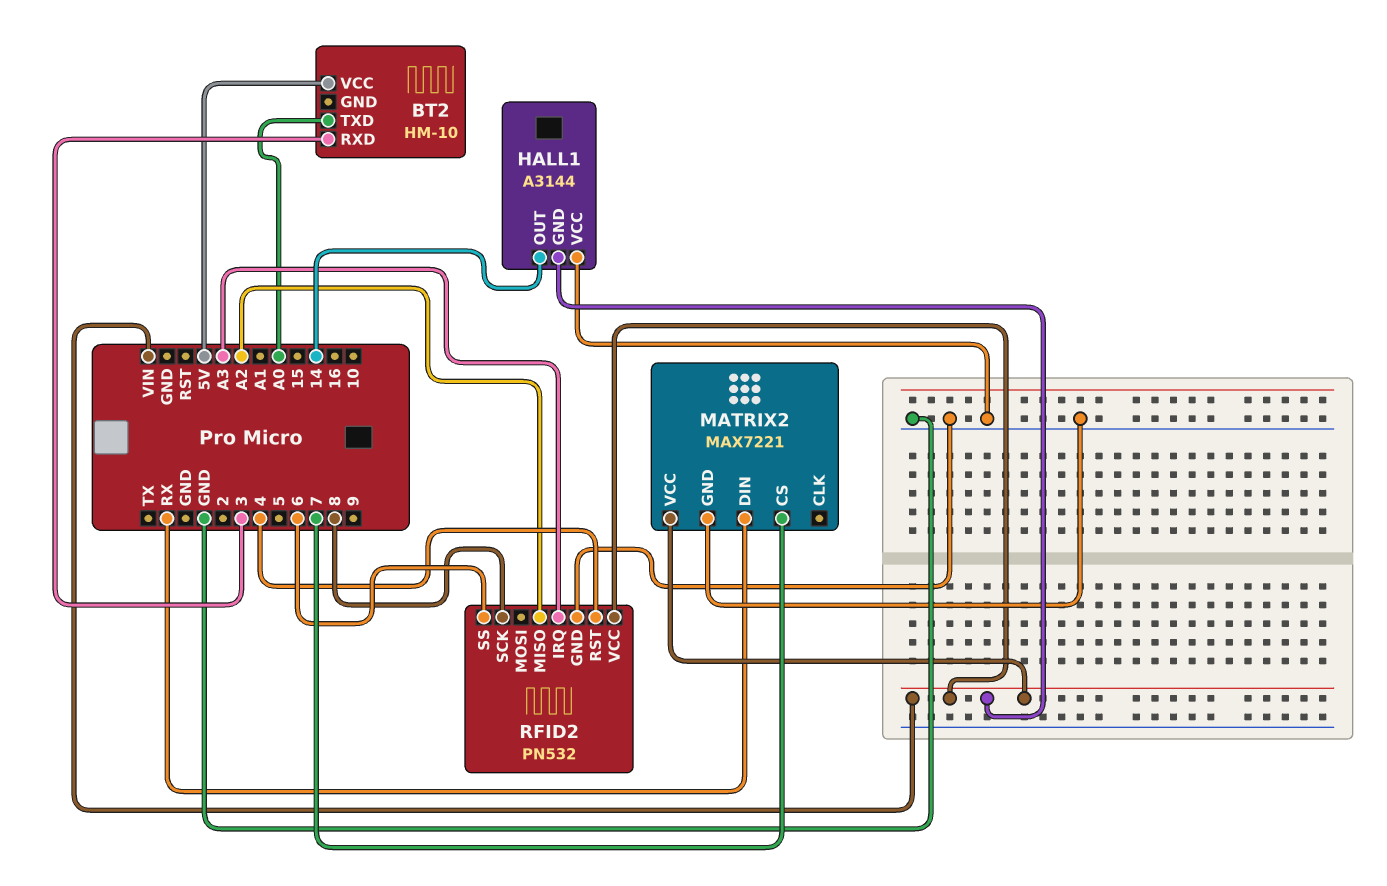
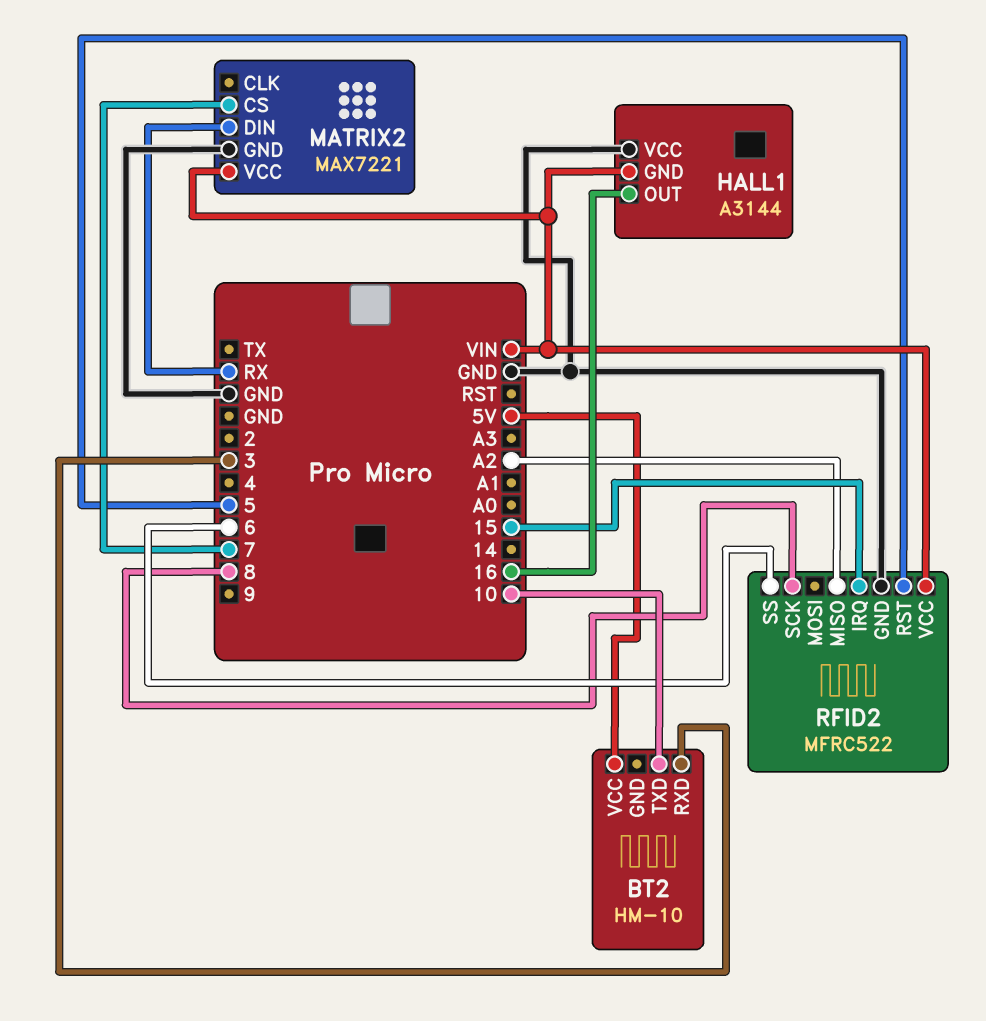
BT2 pin TXD: A0 -> 10
HALL1 pin OUT: 14 -> 16
RFID2: PN532 -> MFRC522
RFID2 pin IRQ: A3 -> 15
RFID2 pin RST: 4 -> 5

